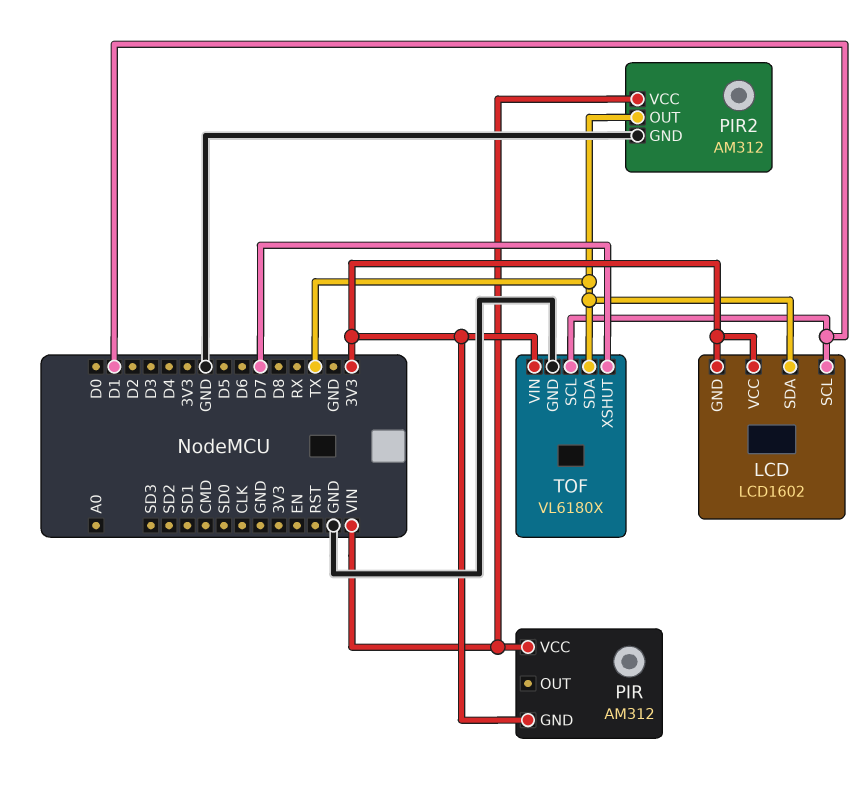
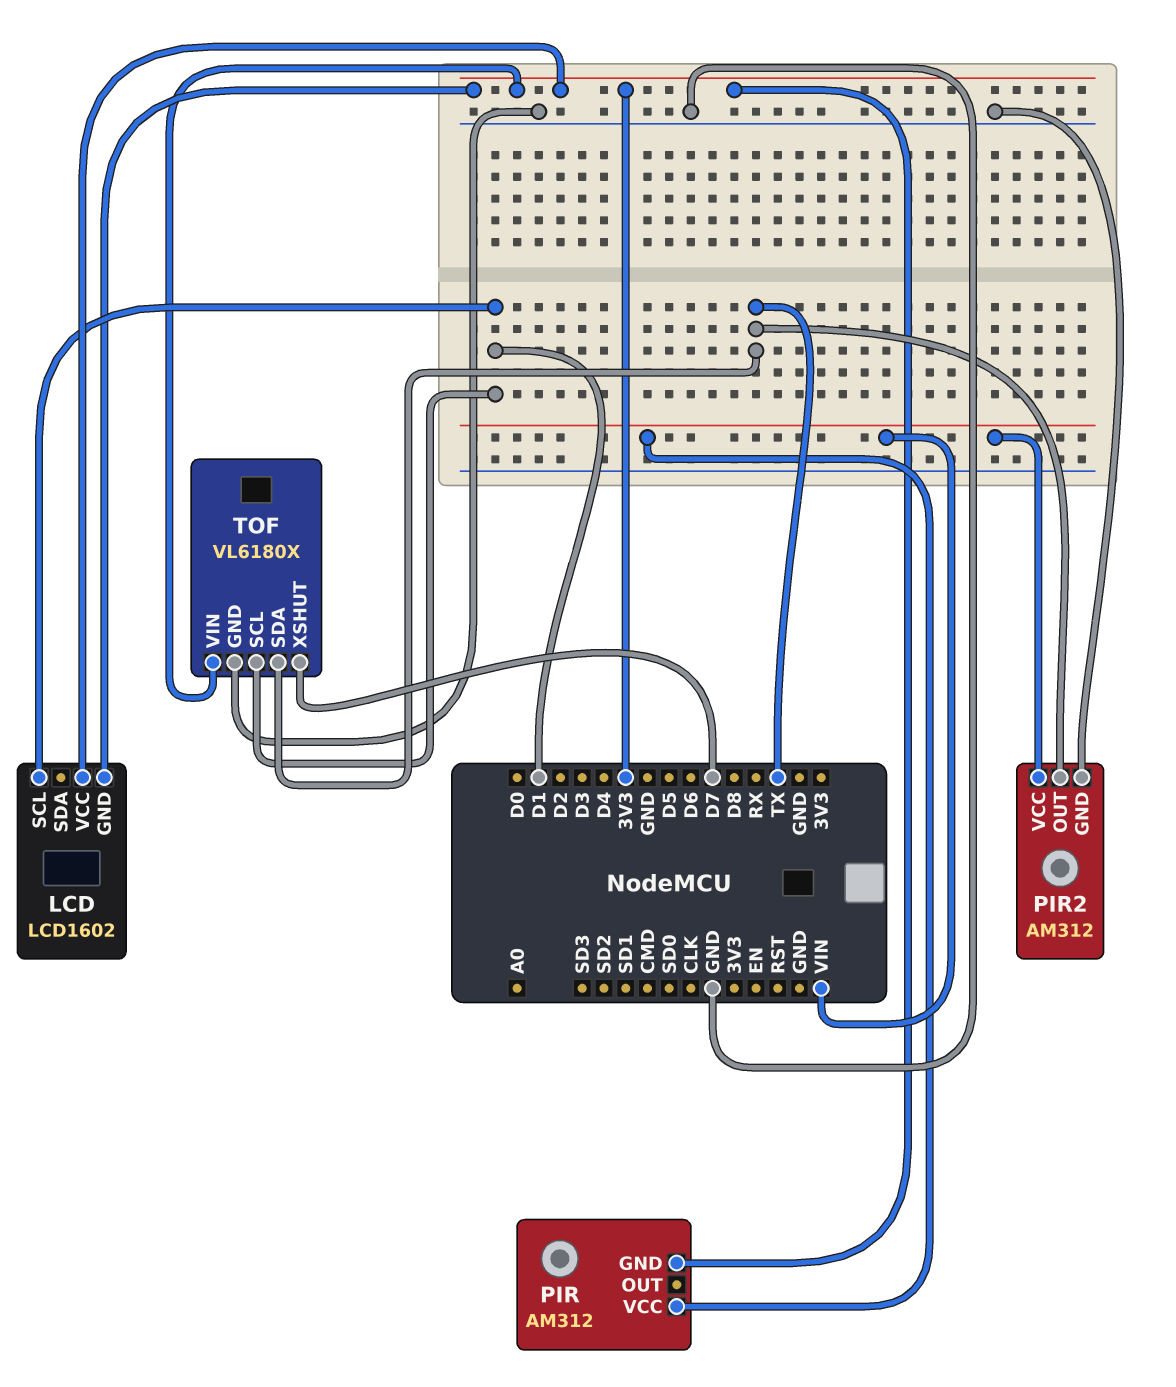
LCD pin SDA: TX -> none

